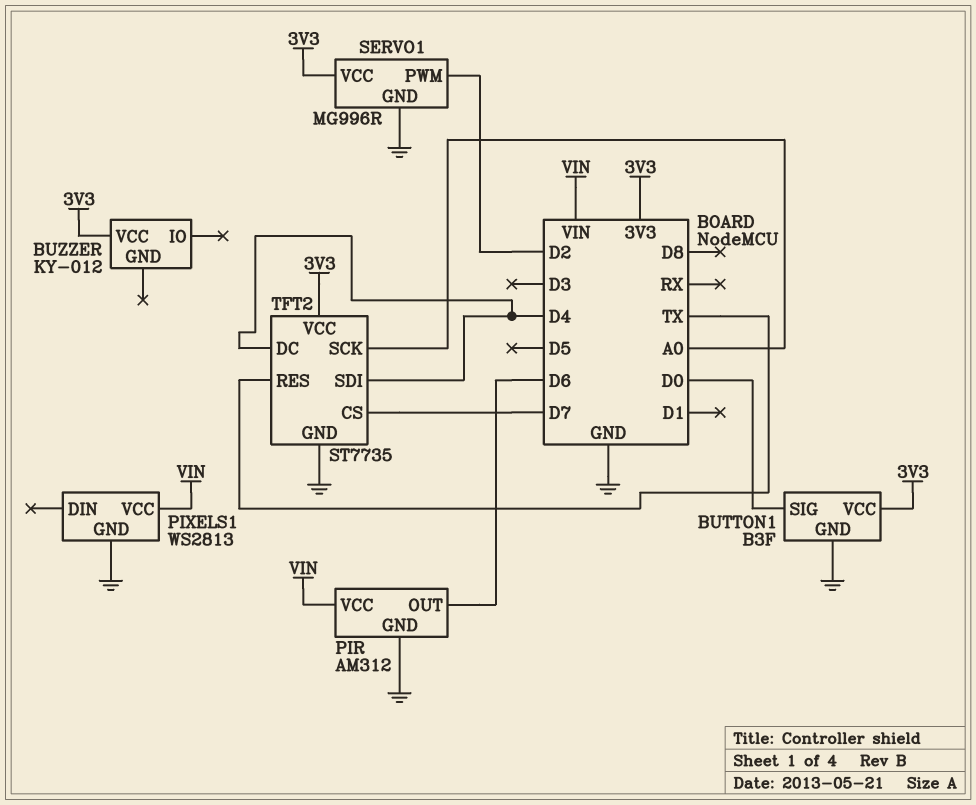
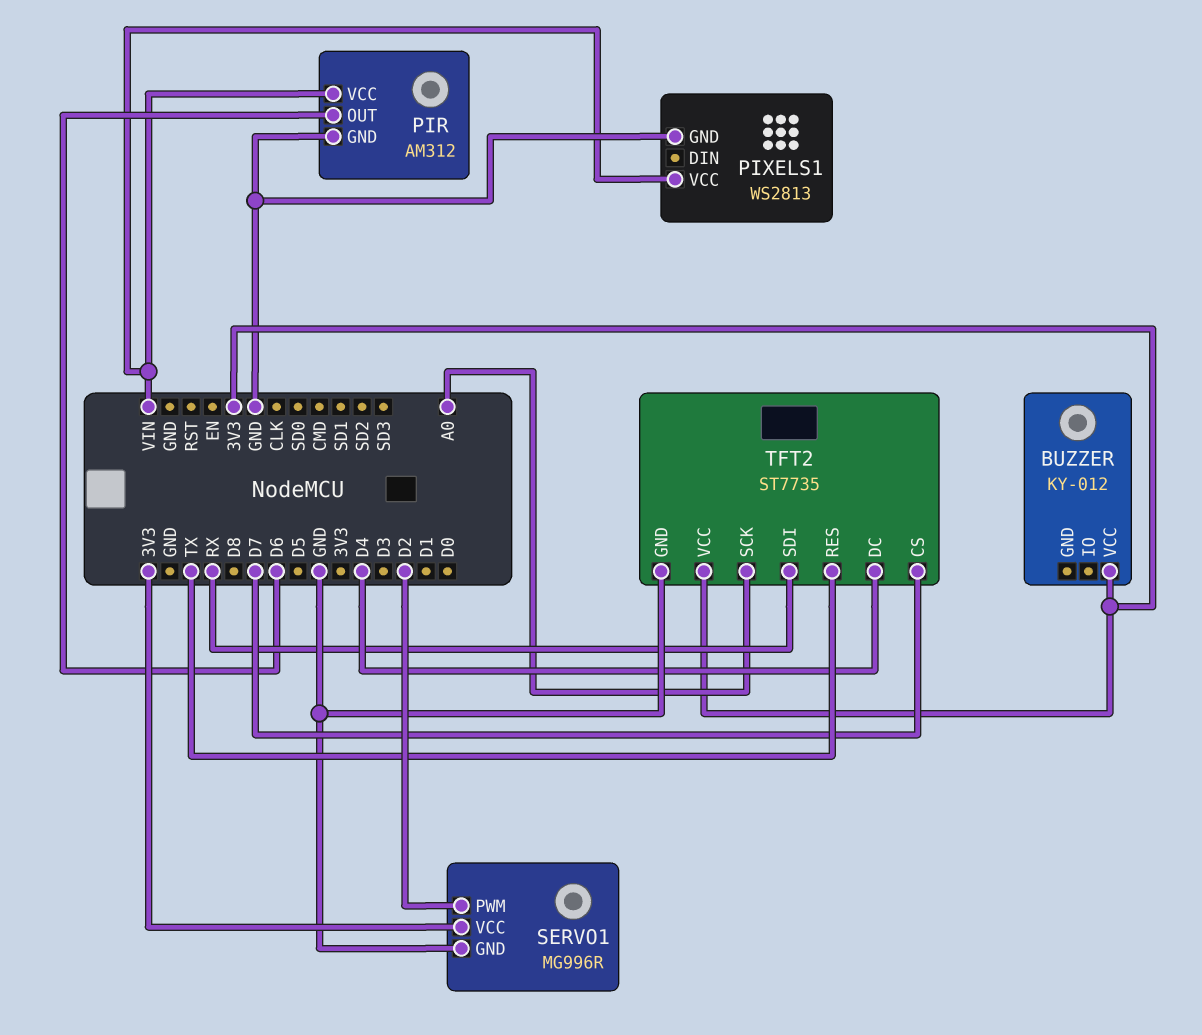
BUTTON1: B3F -> none
BUTTON1 pin GND: GND -> none
BUTTON1 pin SIG: D0 -> none
BUTTON1 pin VCC: 3V3 -> none
TFT2 pin SDI: D4 -> RX

